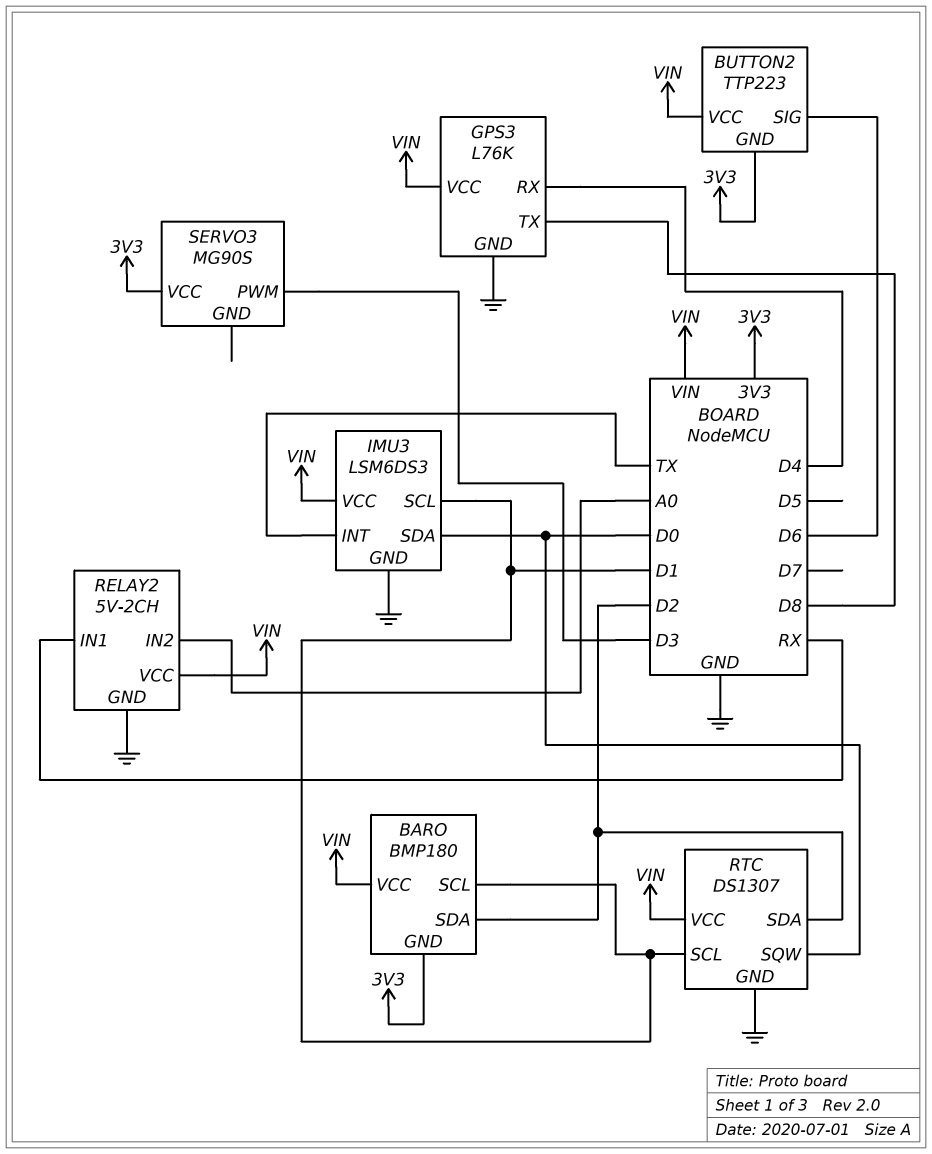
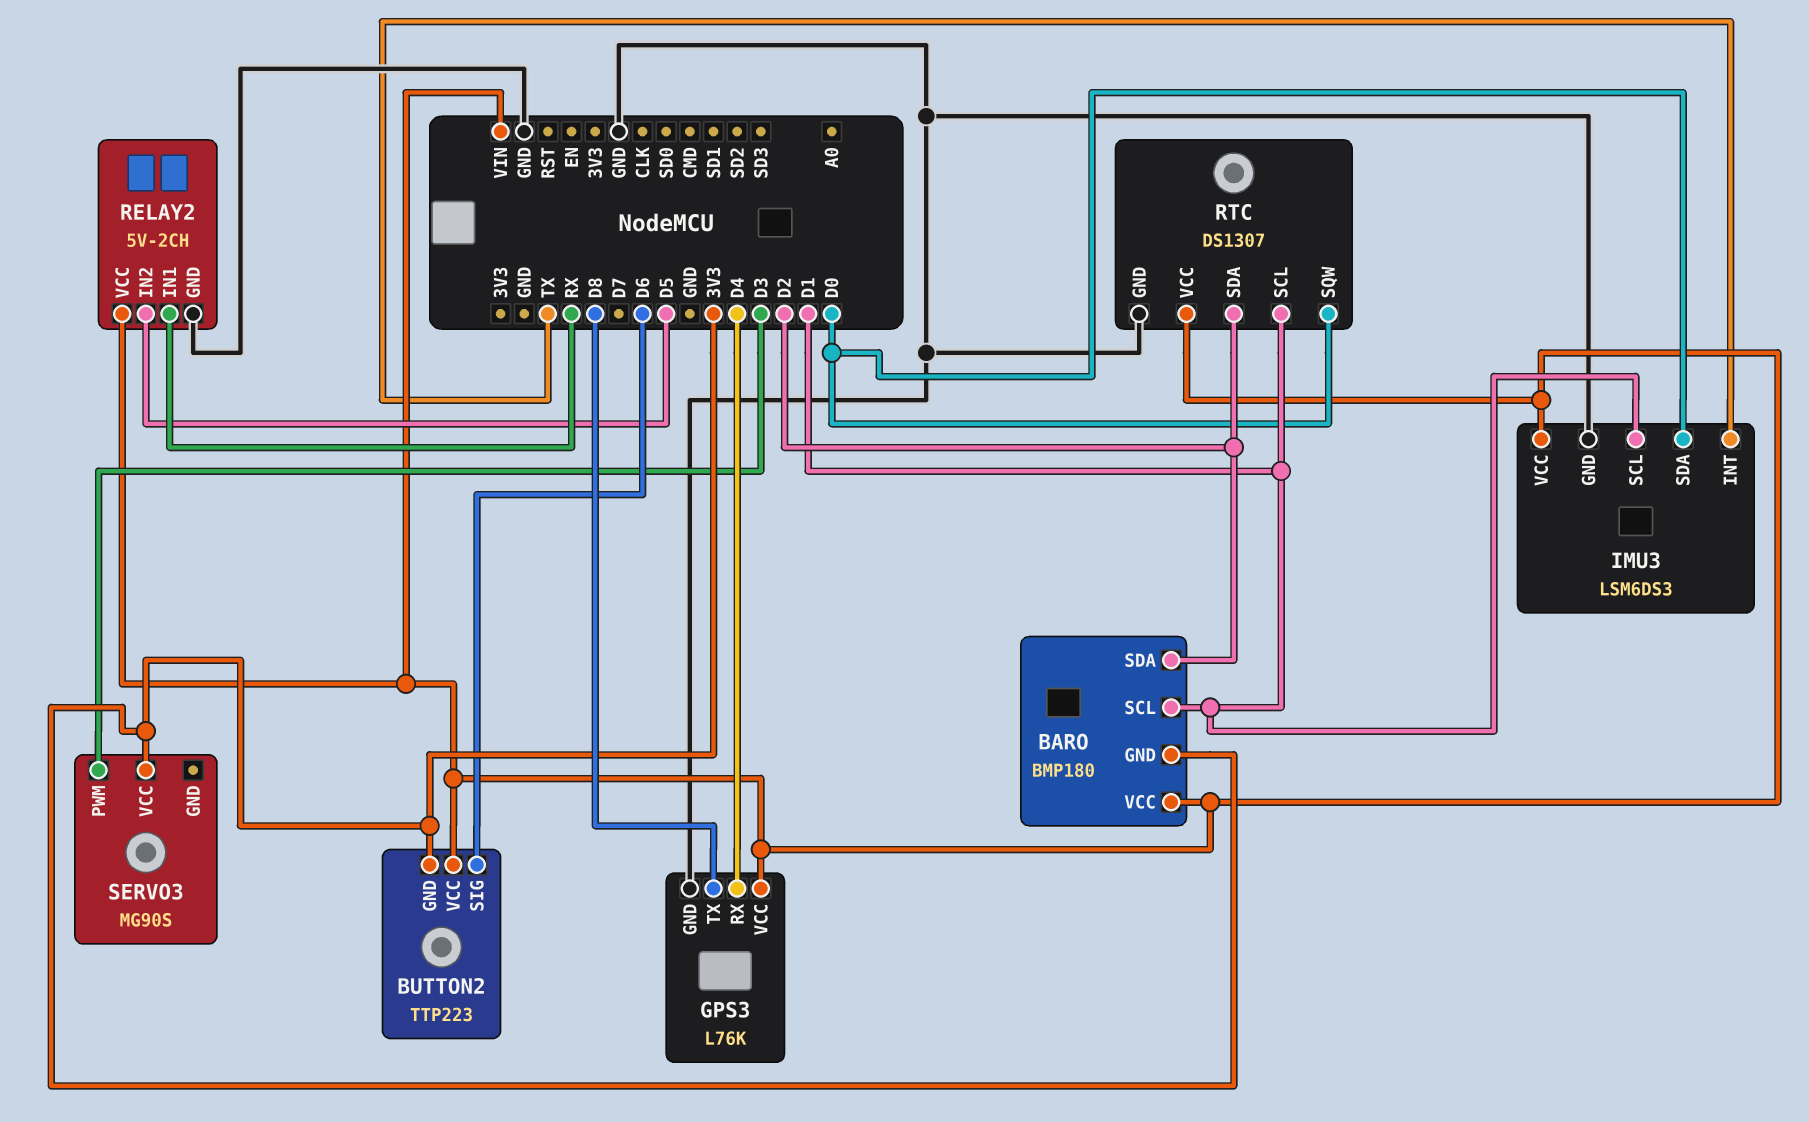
RELAY2 pin IN2: A0 -> D5

